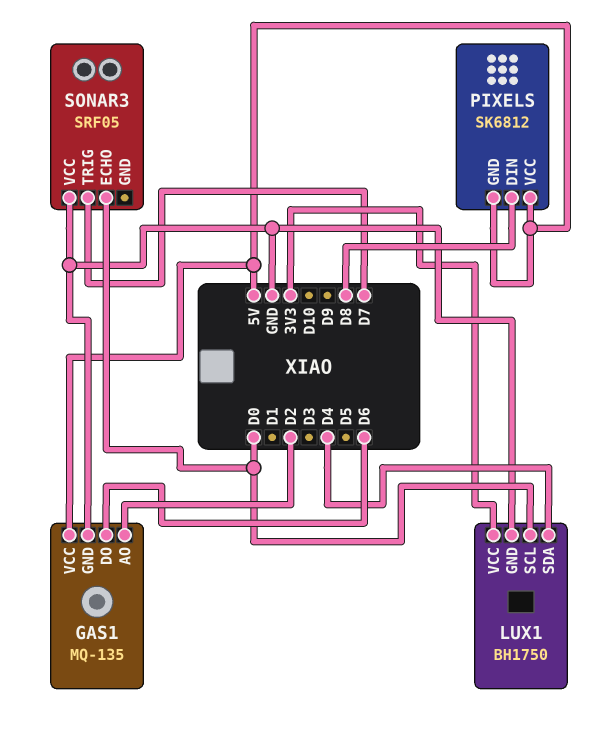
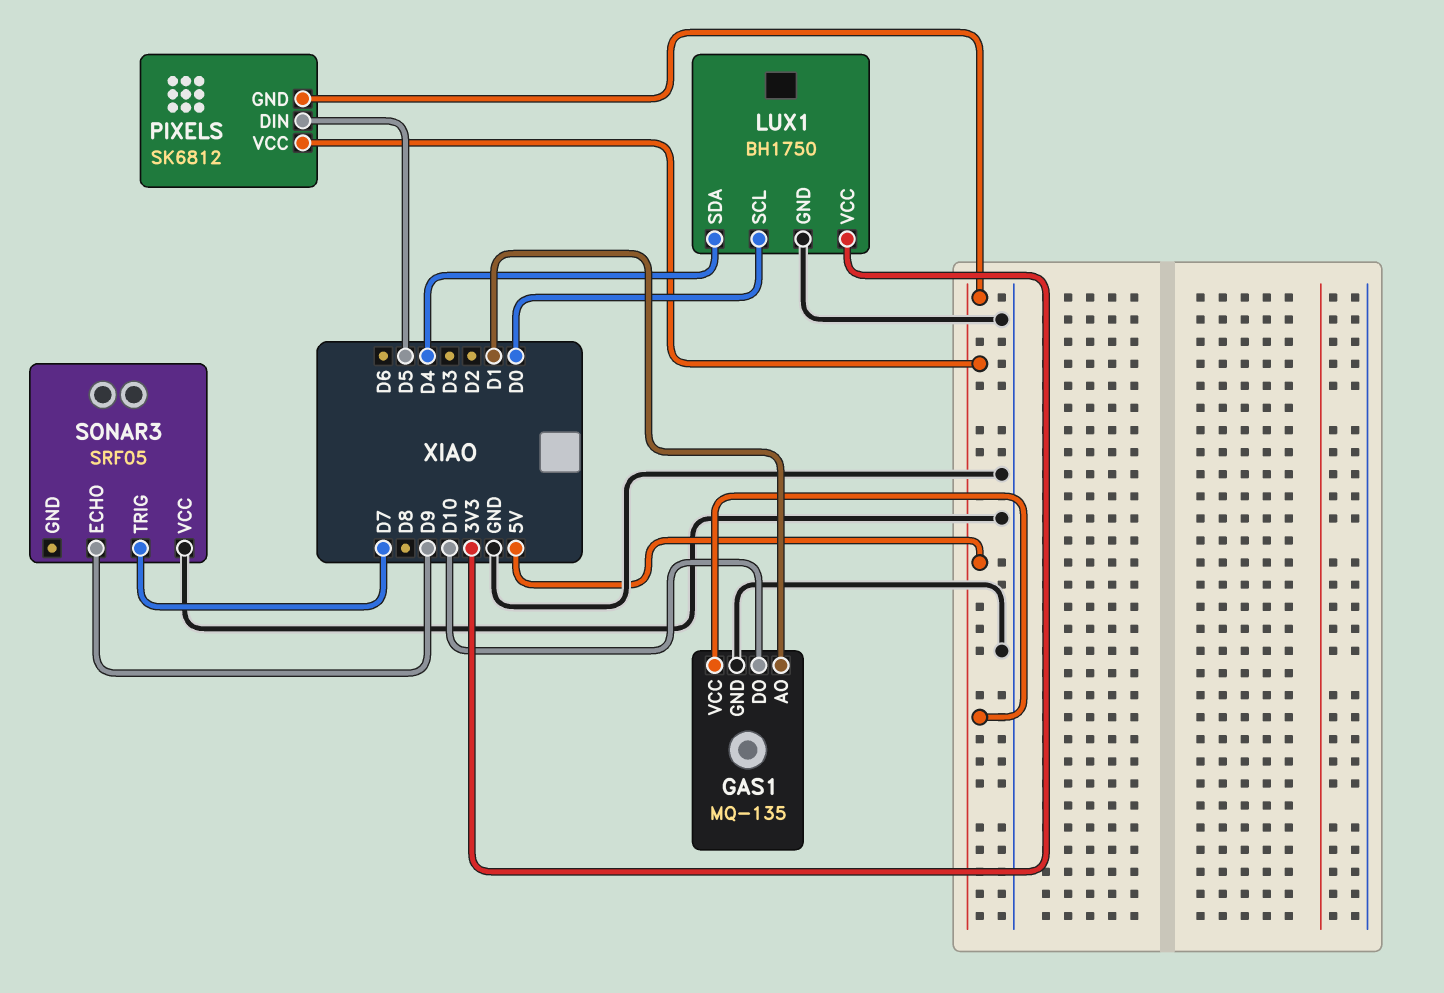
GAS1 pin AO: D2 -> D1
GAS1 pin DO: D6 -> D10
PIXELS pin DIN: D8 -> D5
SONAR3 pin ECHO: D0 -> D9

